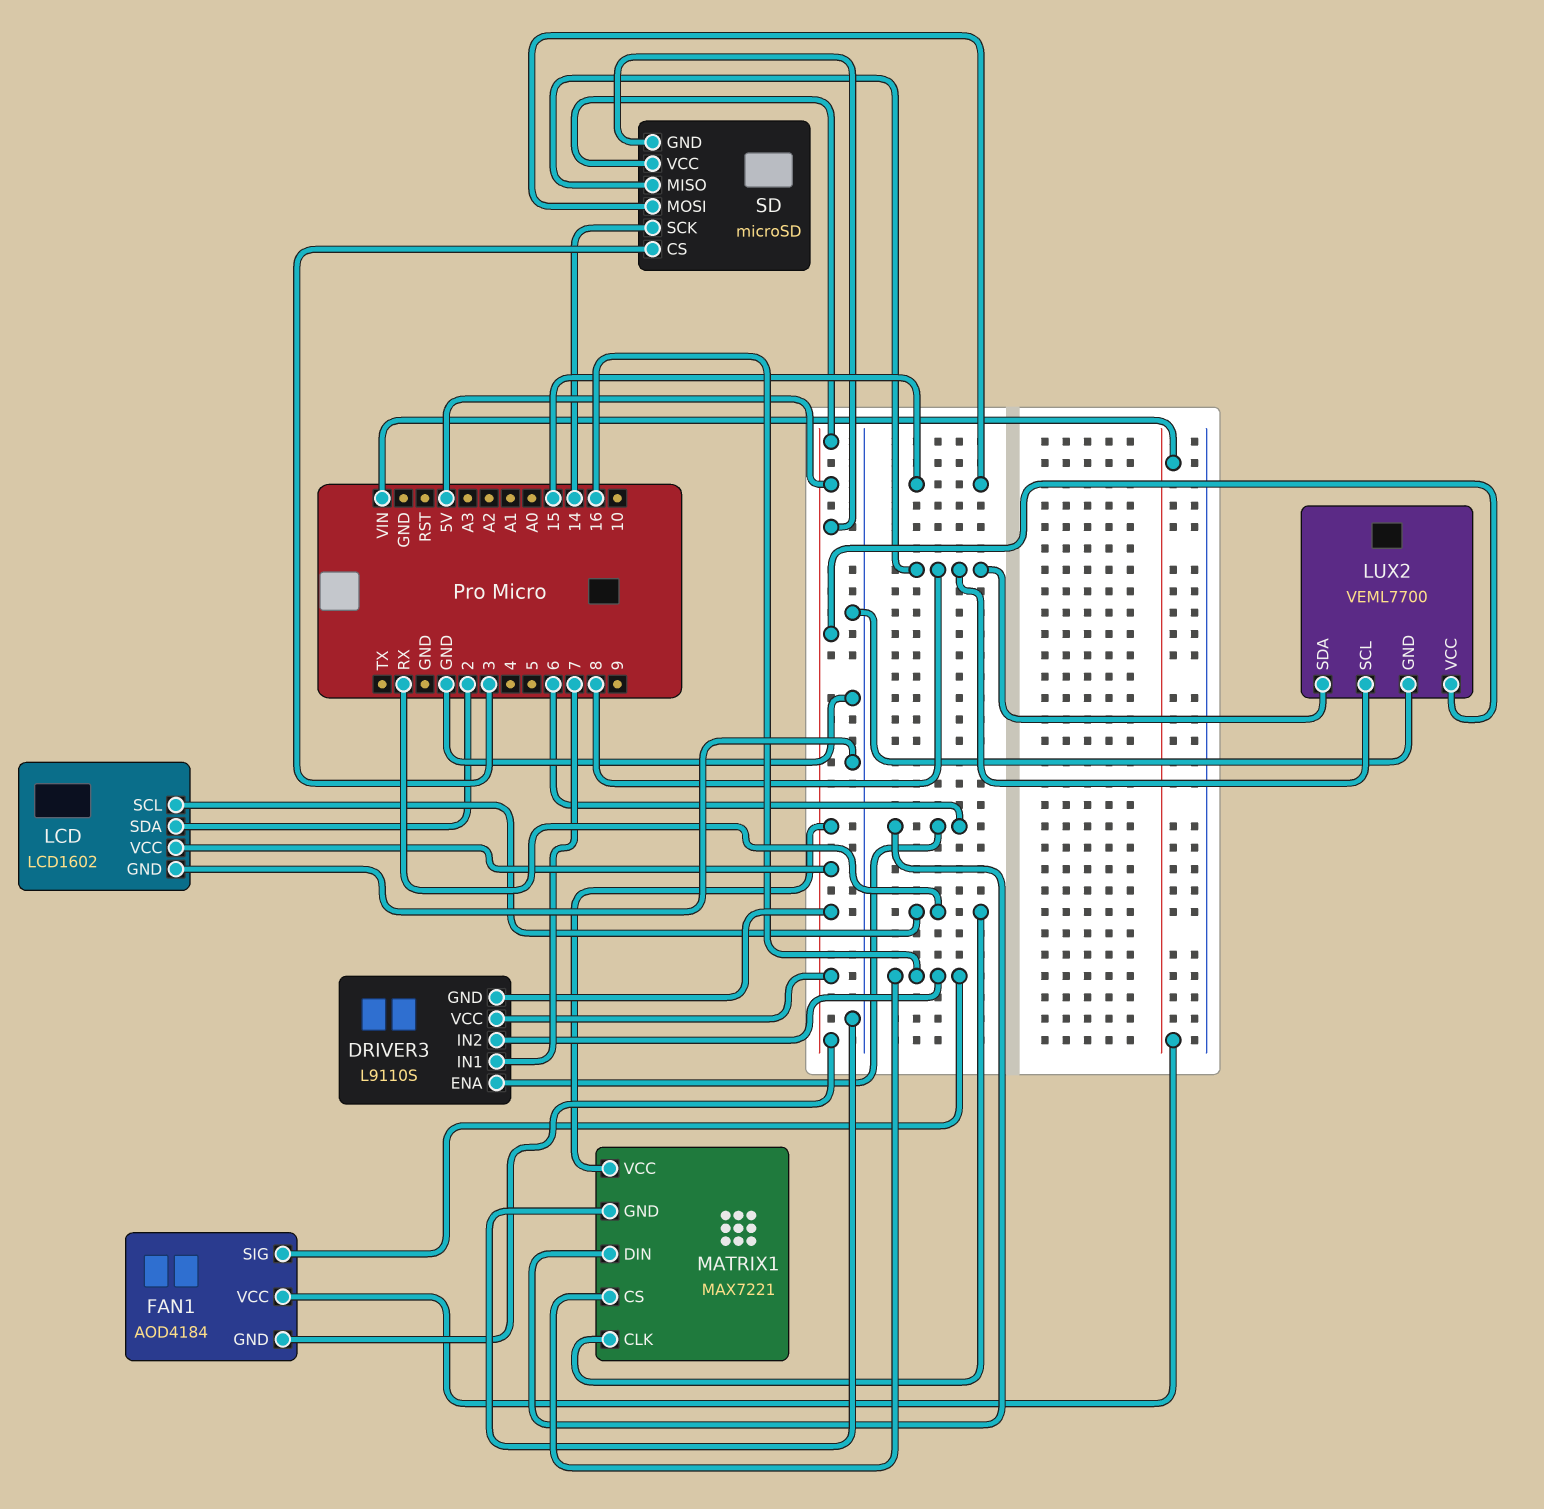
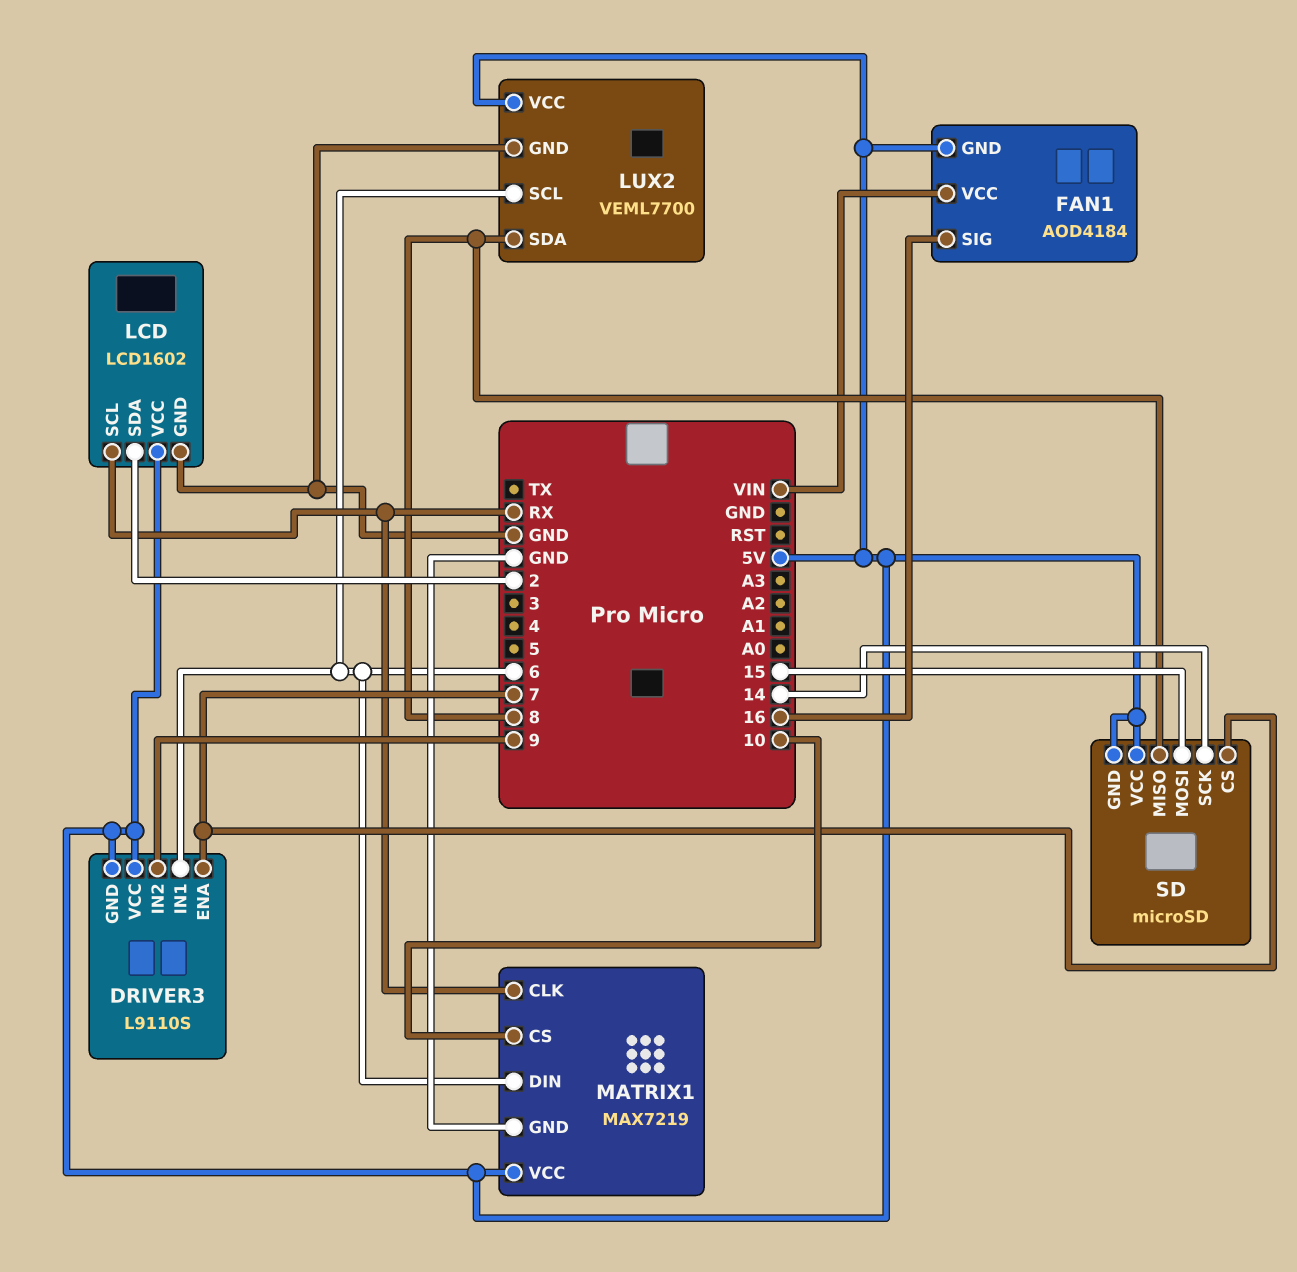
DRIVER3 pin ENA: 6 -> 7
DRIVER3 pin IN1: 7 -> 6
DRIVER3 pin IN2: 16 -> 9
LUX2 pin SCL: 8 -> 6
MATRIX1: MAX7221 -> MAX7219
MATRIX1 pin CS: 16 -> 10
SD pin CS: 3 -> 7

